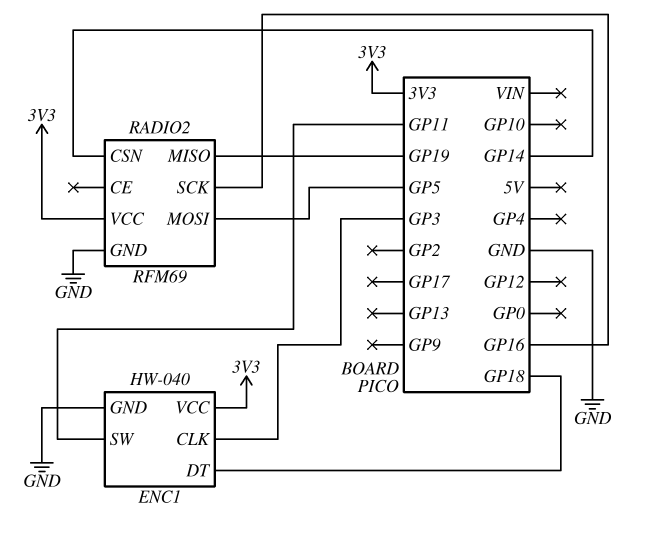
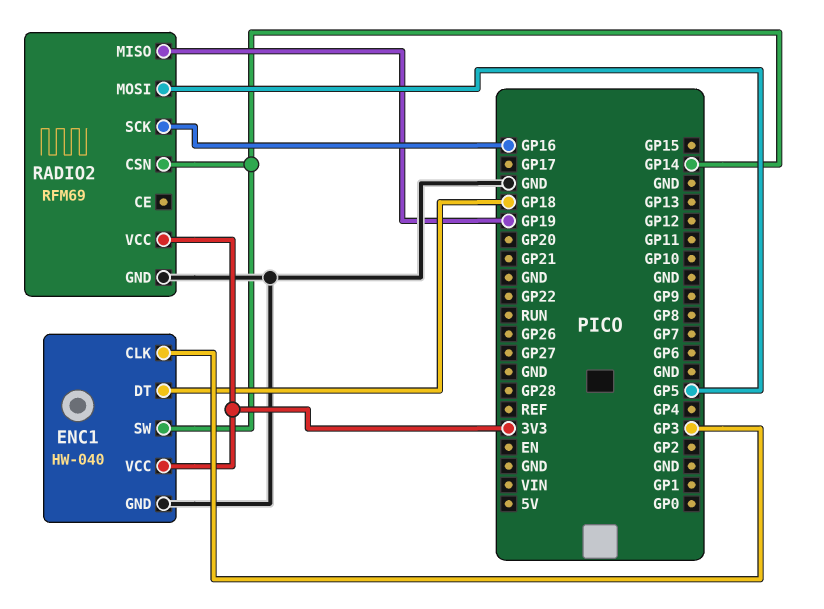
ENC1 pin SW: GP11 -> GP14

